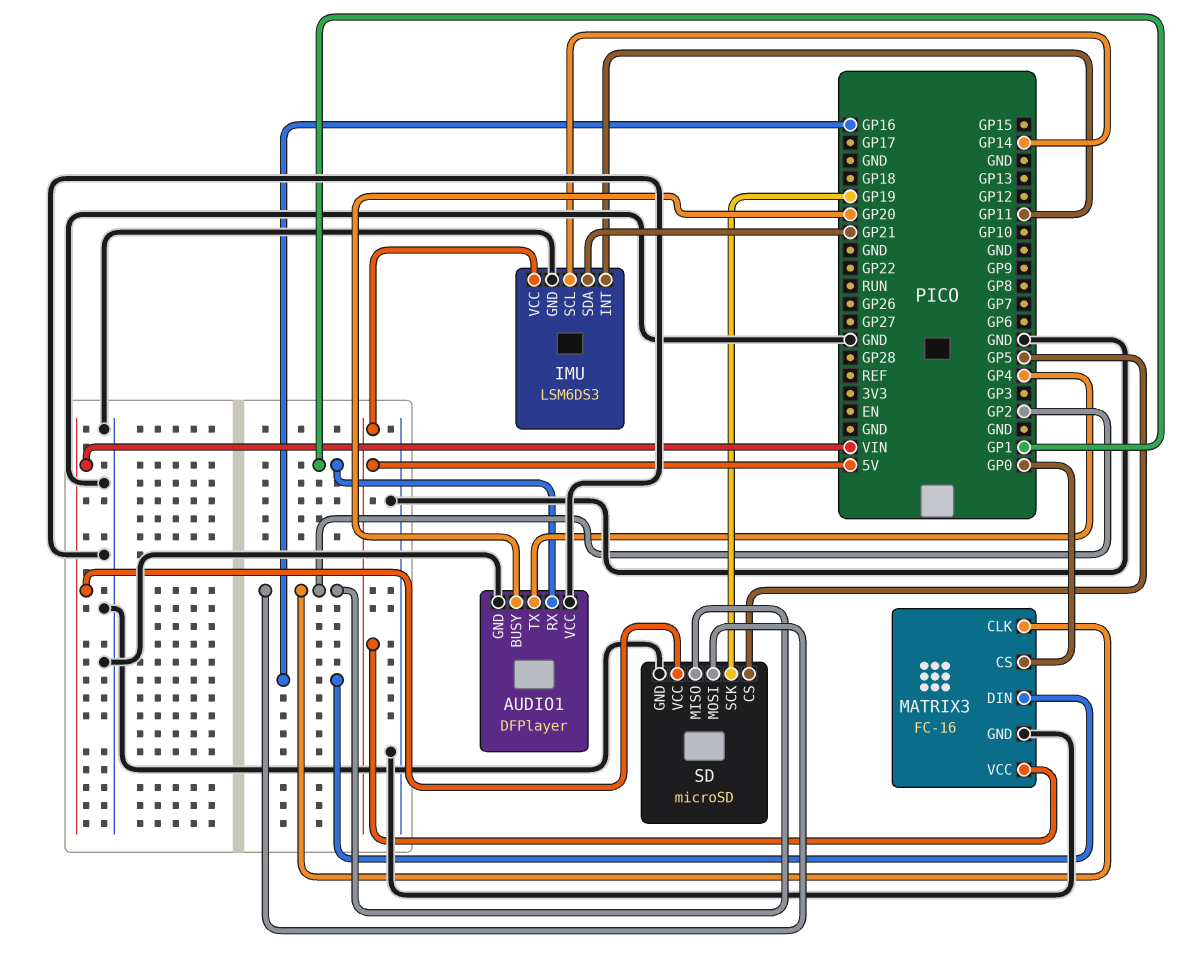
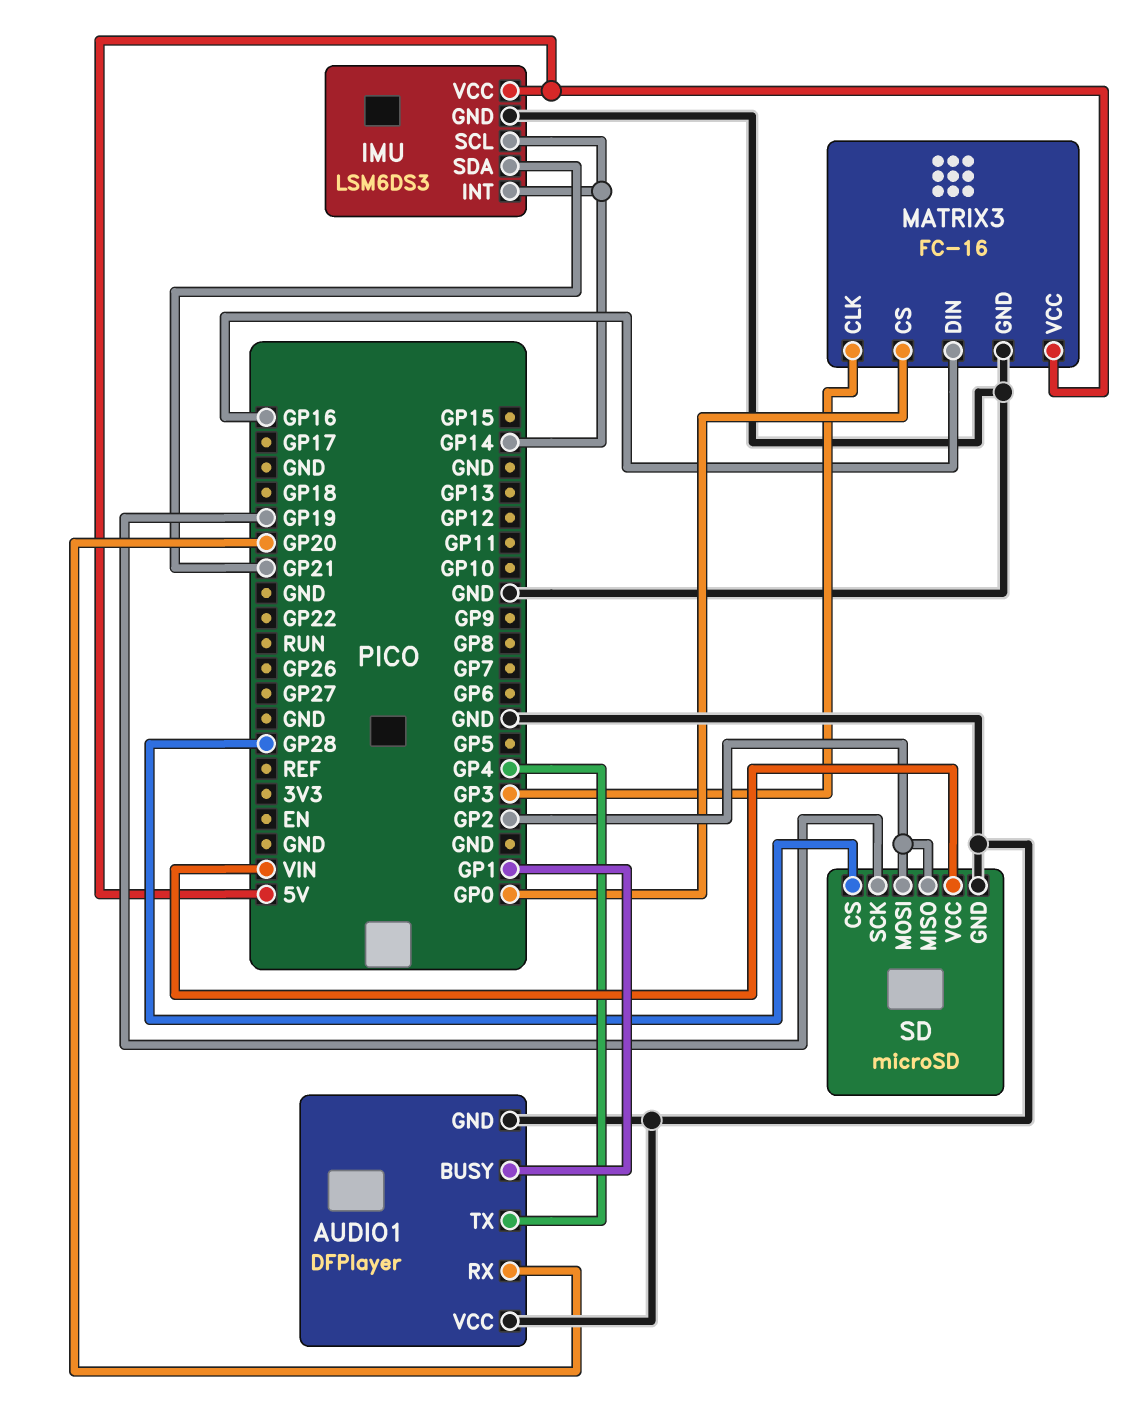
AUDIO1 pin BUSY: GP20 -> GP1
AUDIO1 pin RX: GP1 -> GP20
IMU pin INT: GP11 -> GP14
MATRIX3 pin CLK: GP2 -> GP3
SD pin CS: GP5 -> GP28

